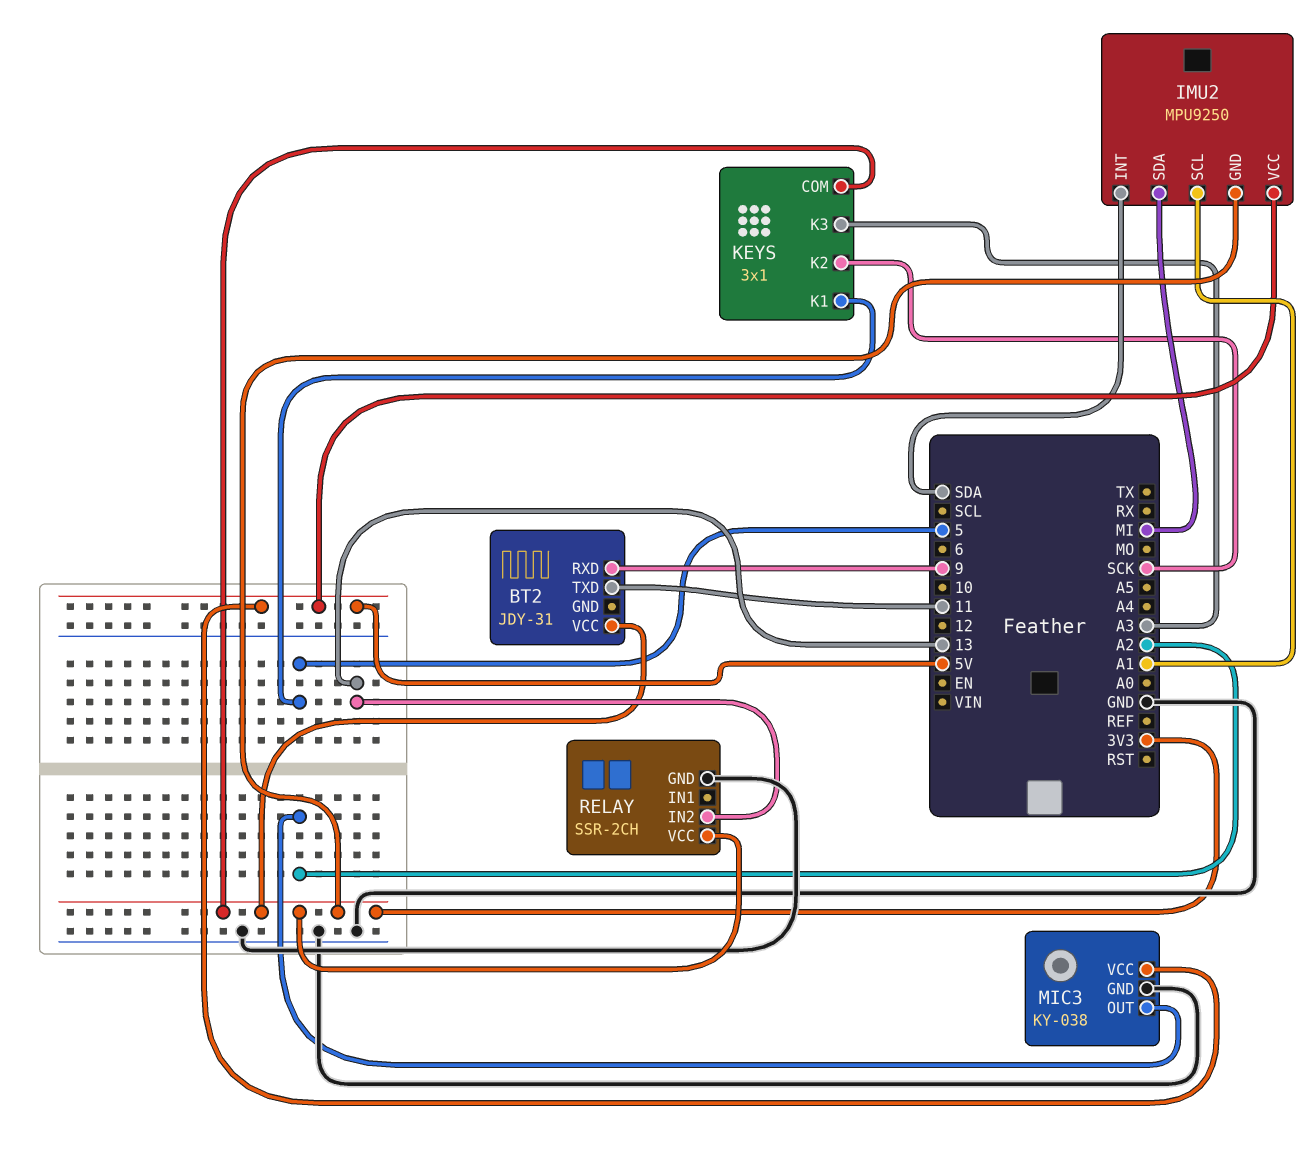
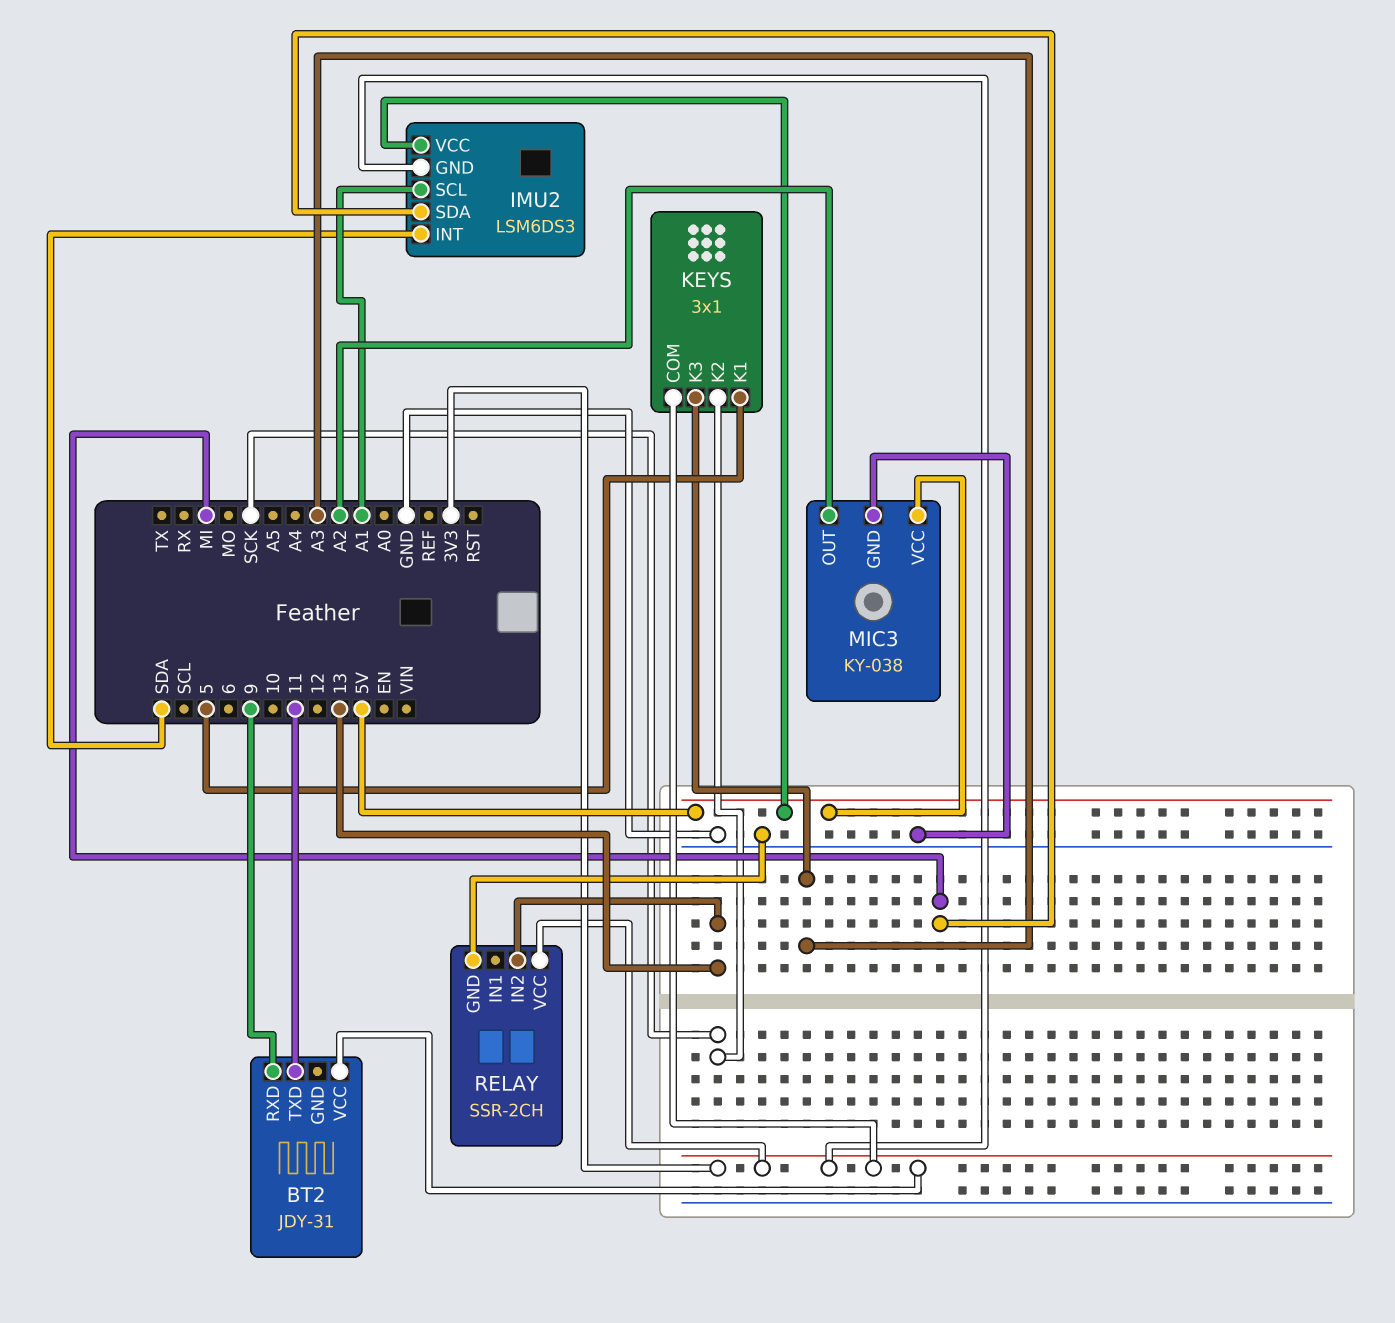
IMU2: MPU9250 -> LSM6DS3

